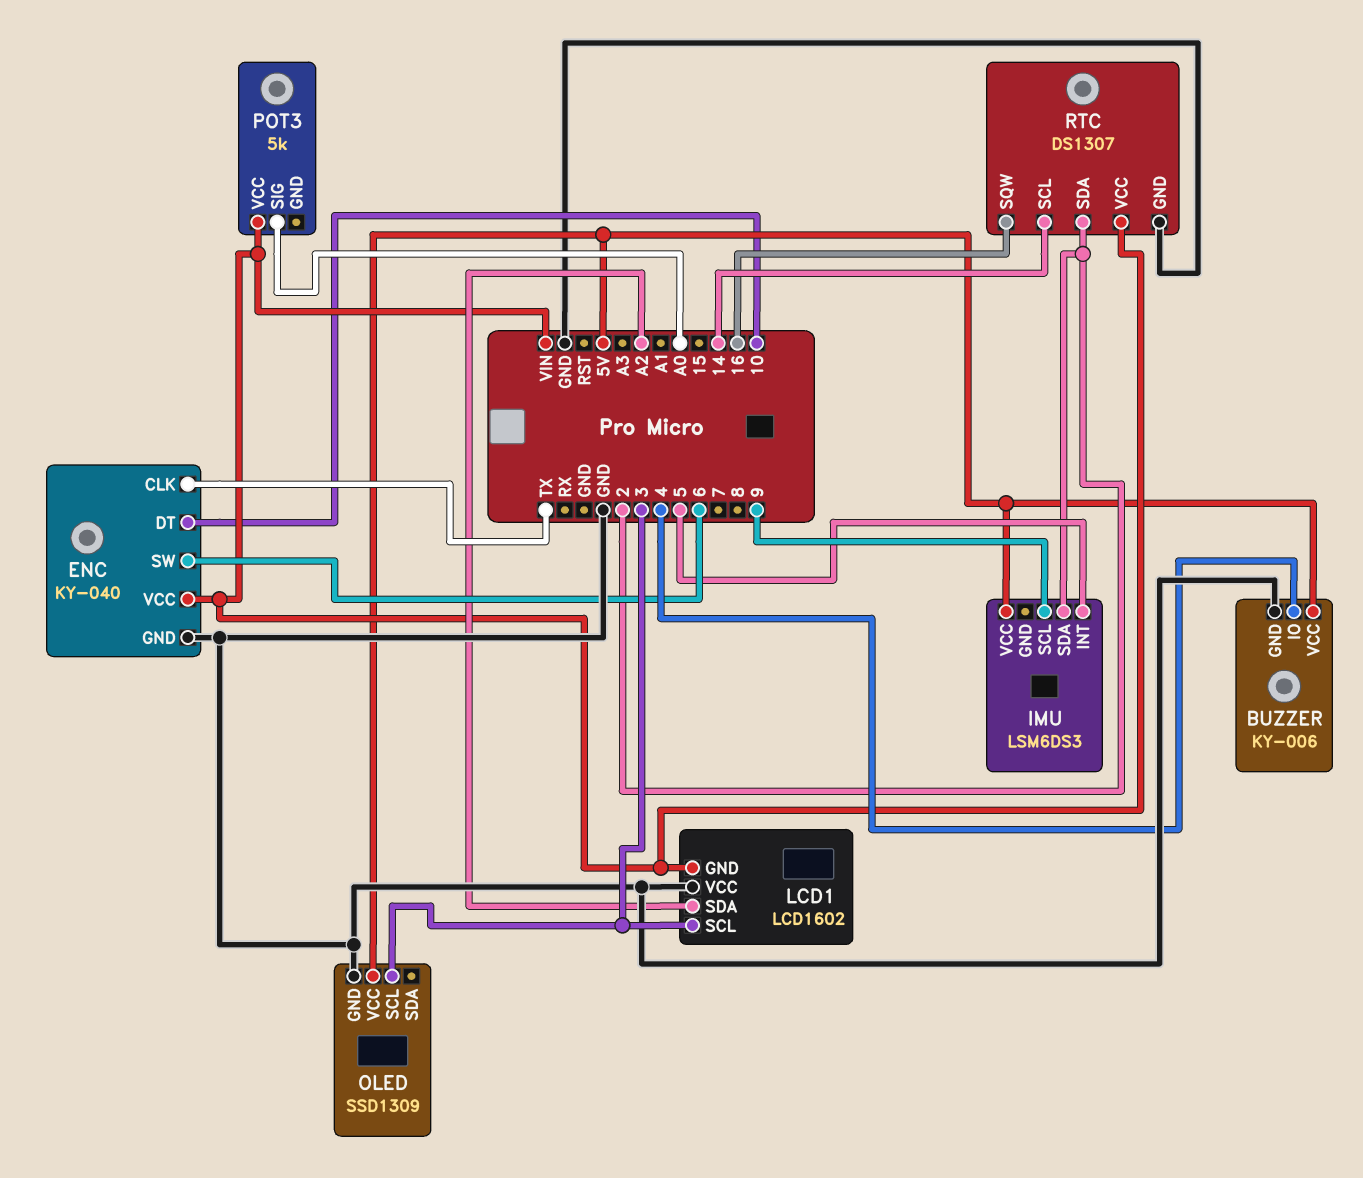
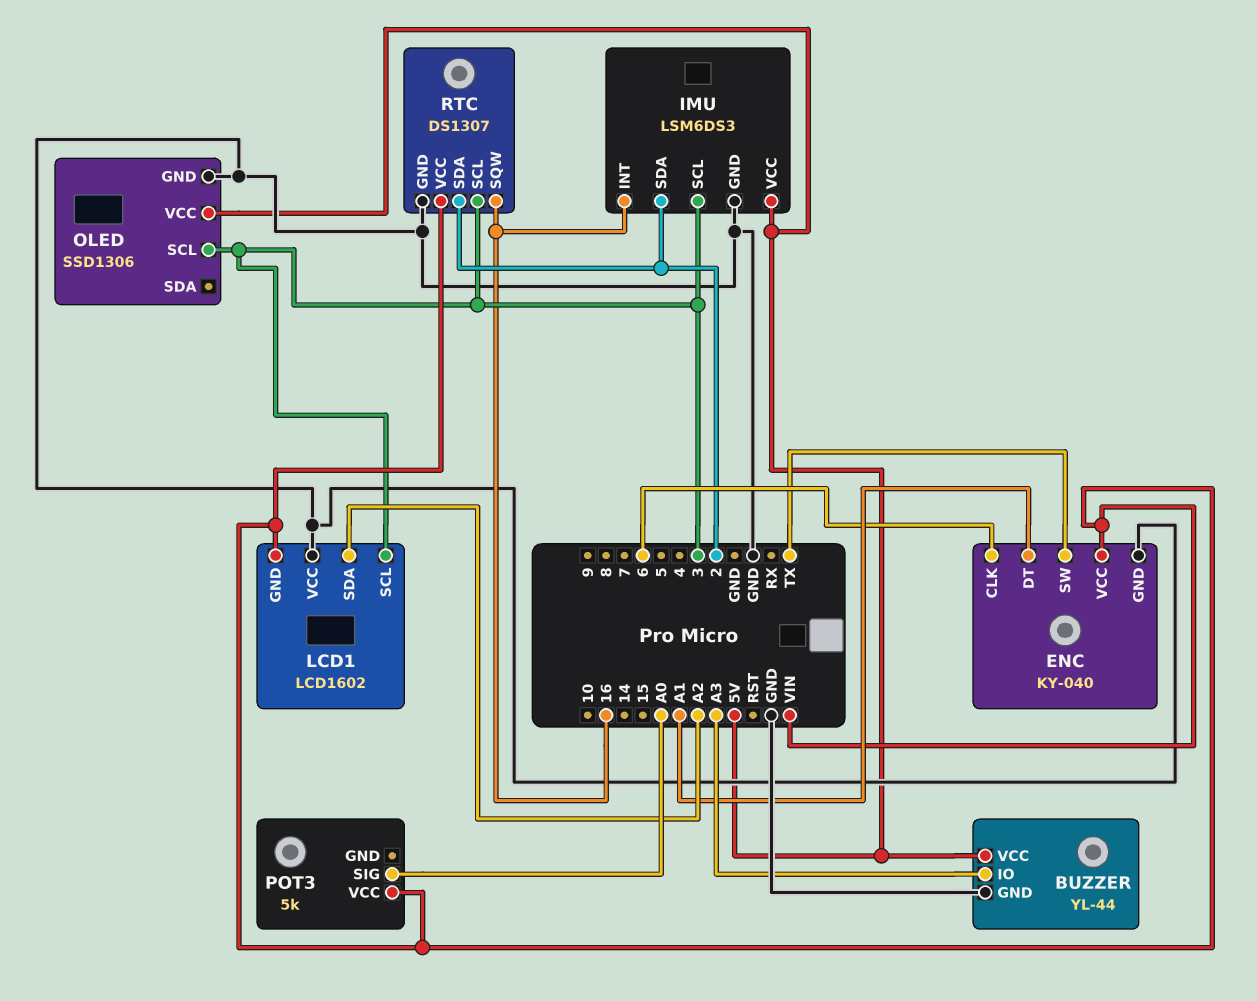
BUZZER: KY-006 -> YL-44
BUZZER pin IO: 4 -> A3
ENC pin CLK: TX -> 6
ENC pin DT: 10 -> A1
ENC pin SW: 6 -> TX
IMU pin GND: none -> GND
IMU pin INT: 5 -> 16
IMU pin SCL: 9 -> 3
OLED: SSD1309 -> SSD1306
RTC pin SCL: 14 -> 3

